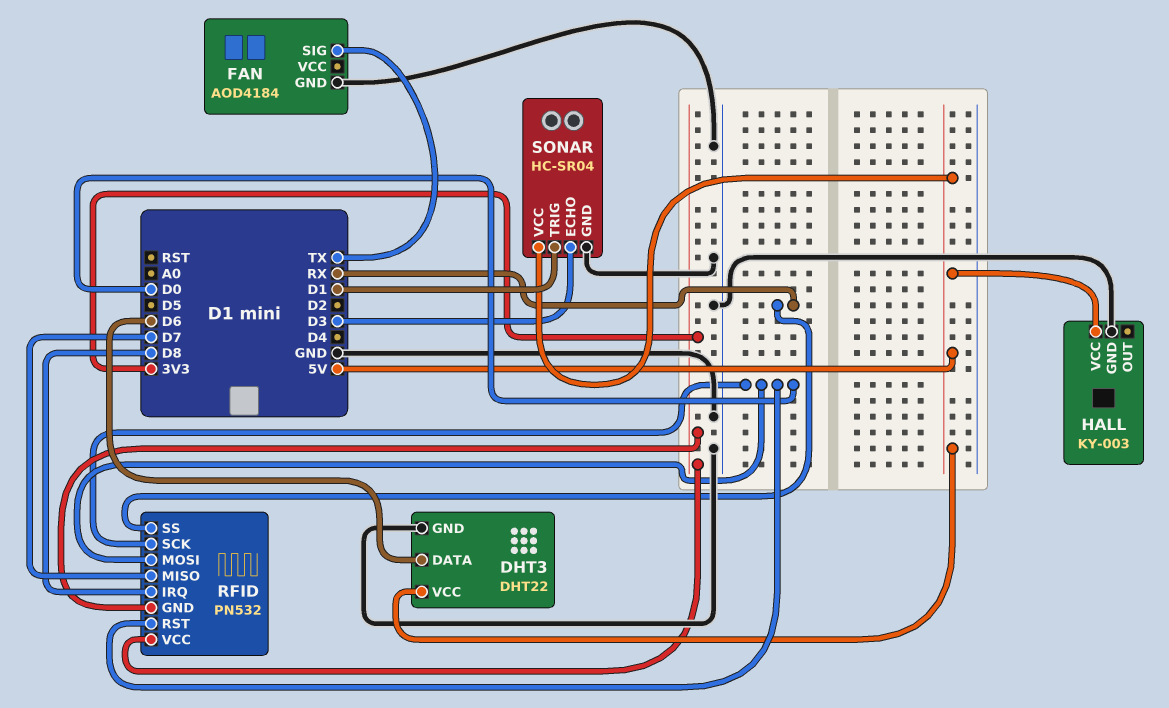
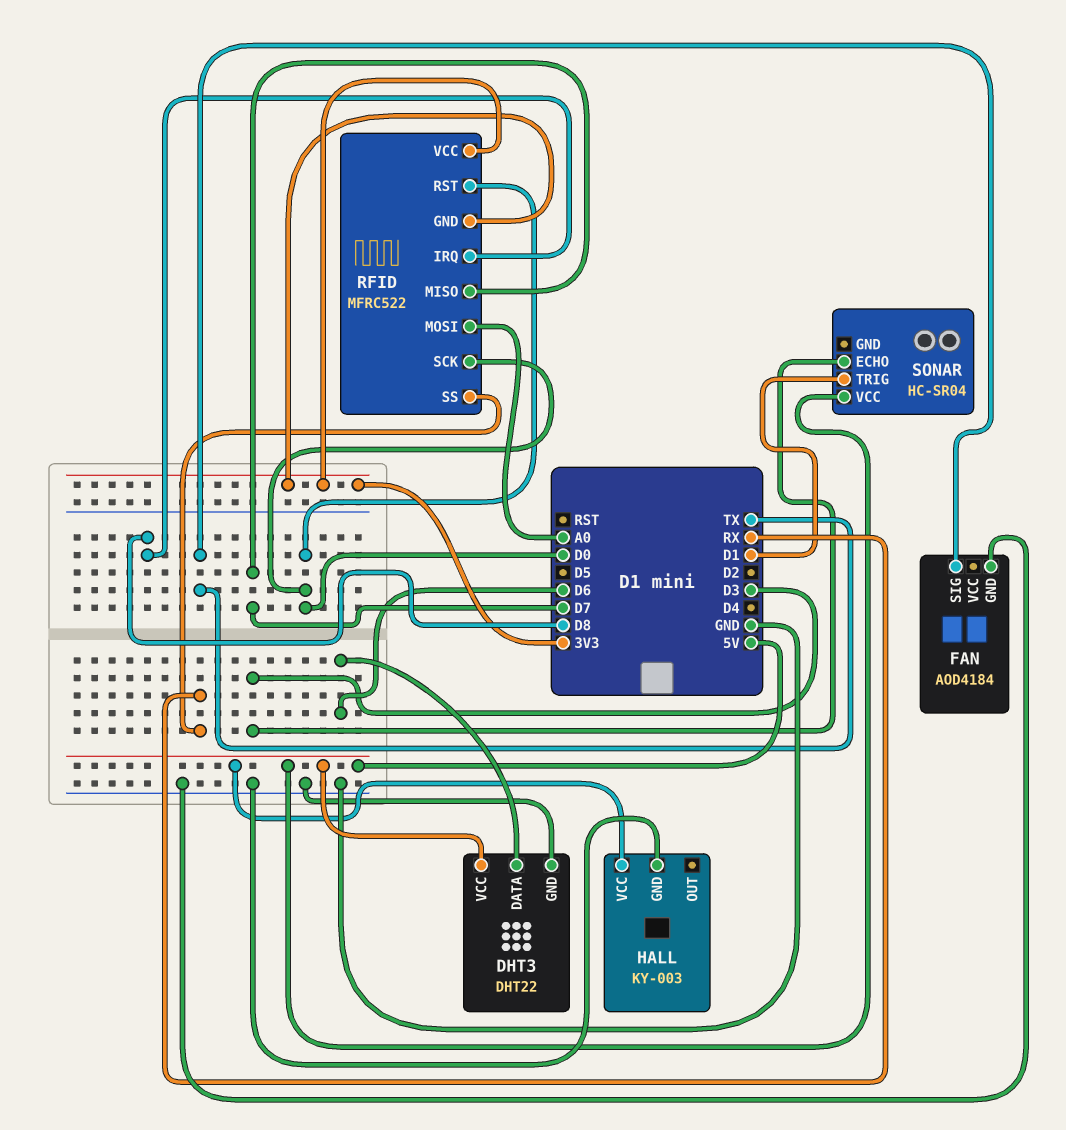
RFID: PN532 -> MFRC522
RFID pin MOSI: D0 -> A0
SONAR pin GND: GND -> none

